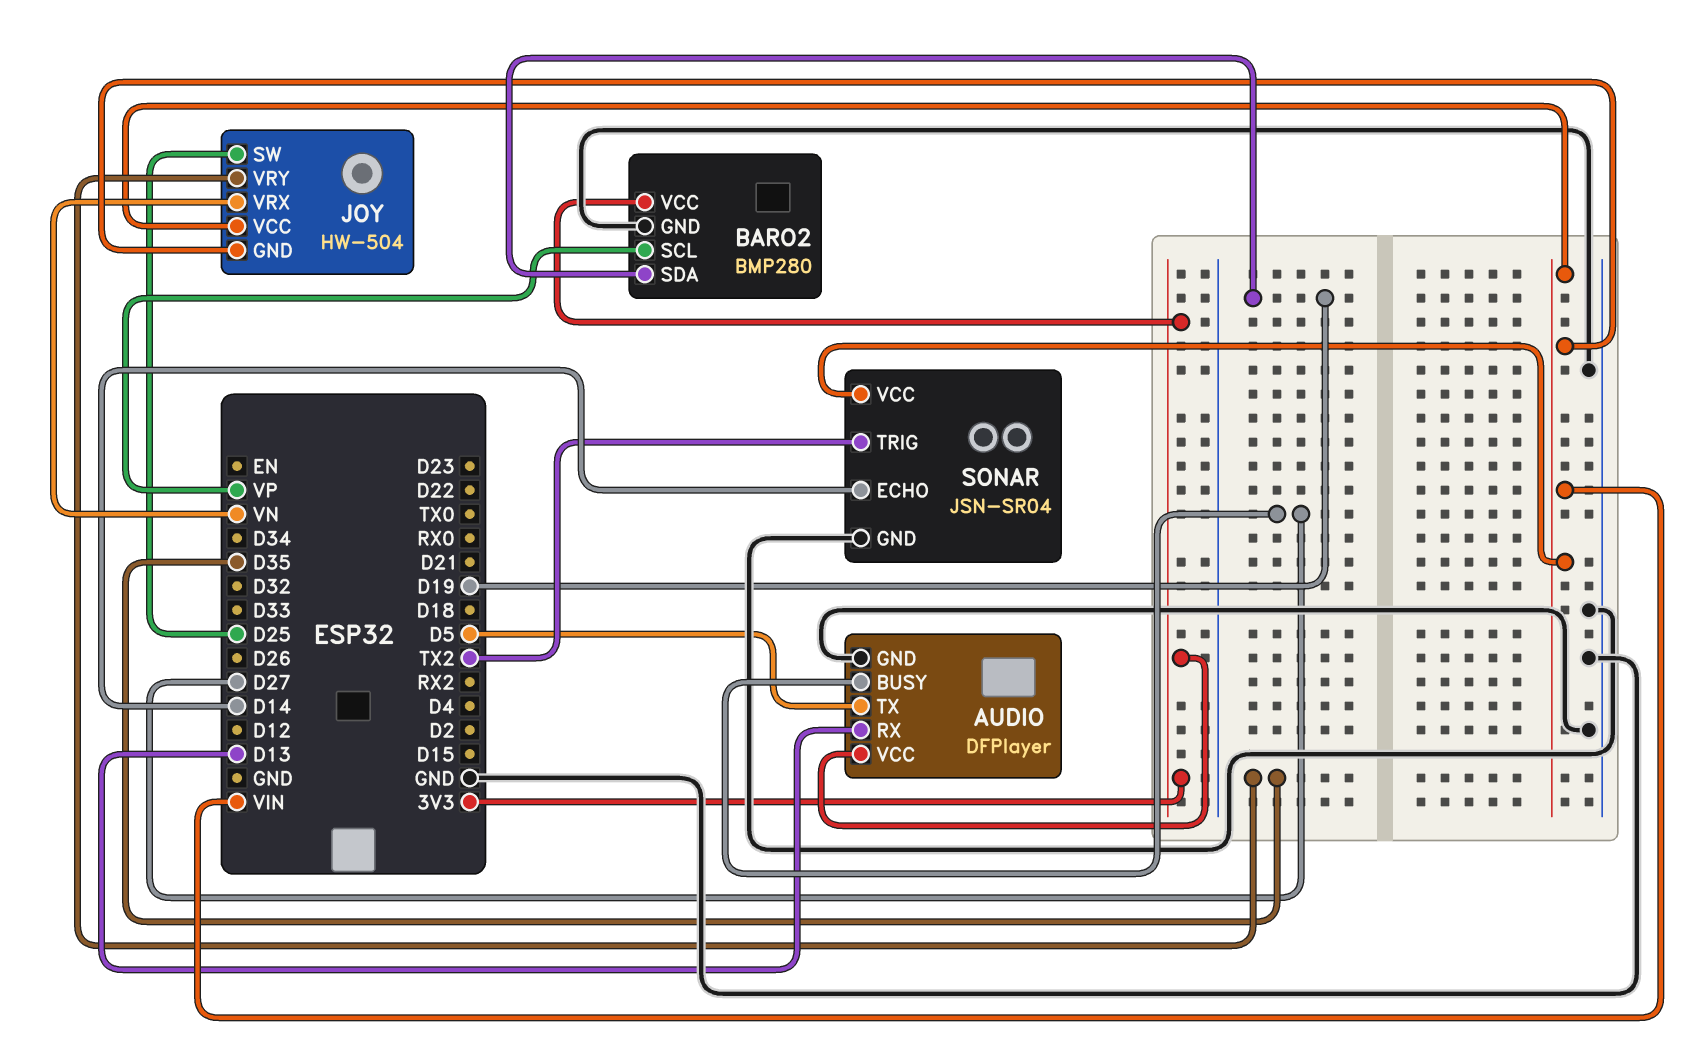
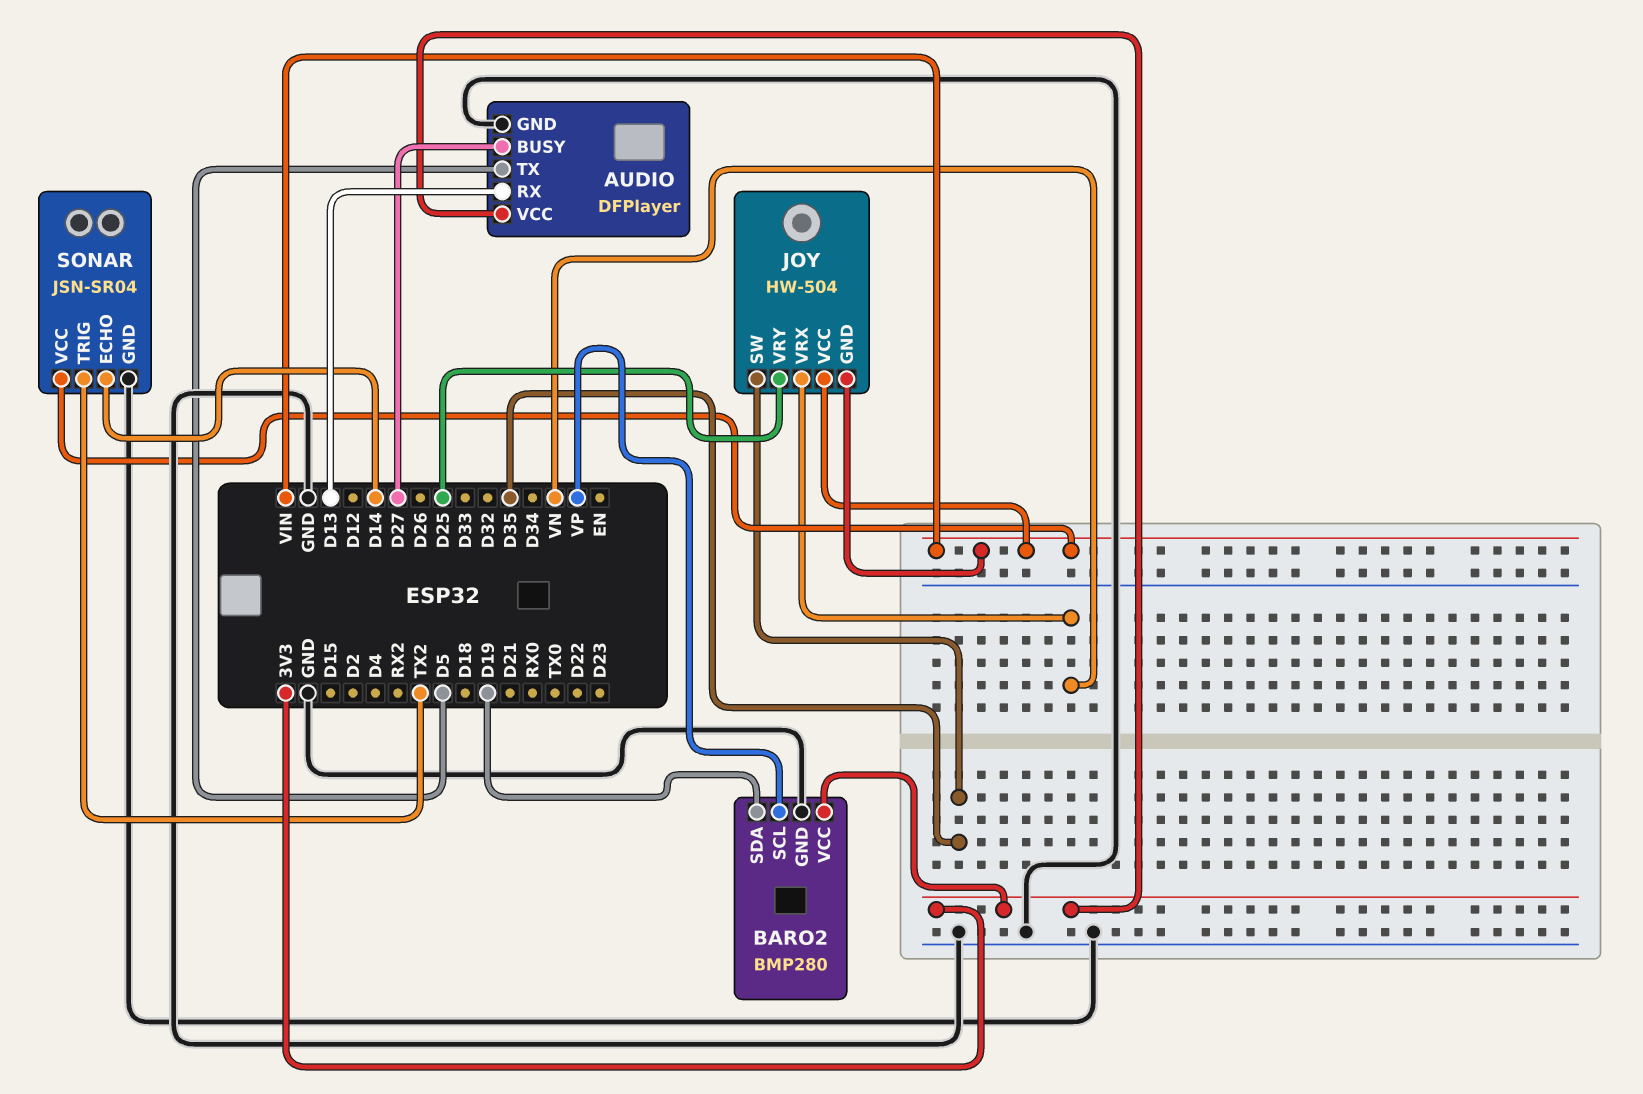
JOY pin SW: D25 -> D35
JOY pin VRY: D35 -> D25

